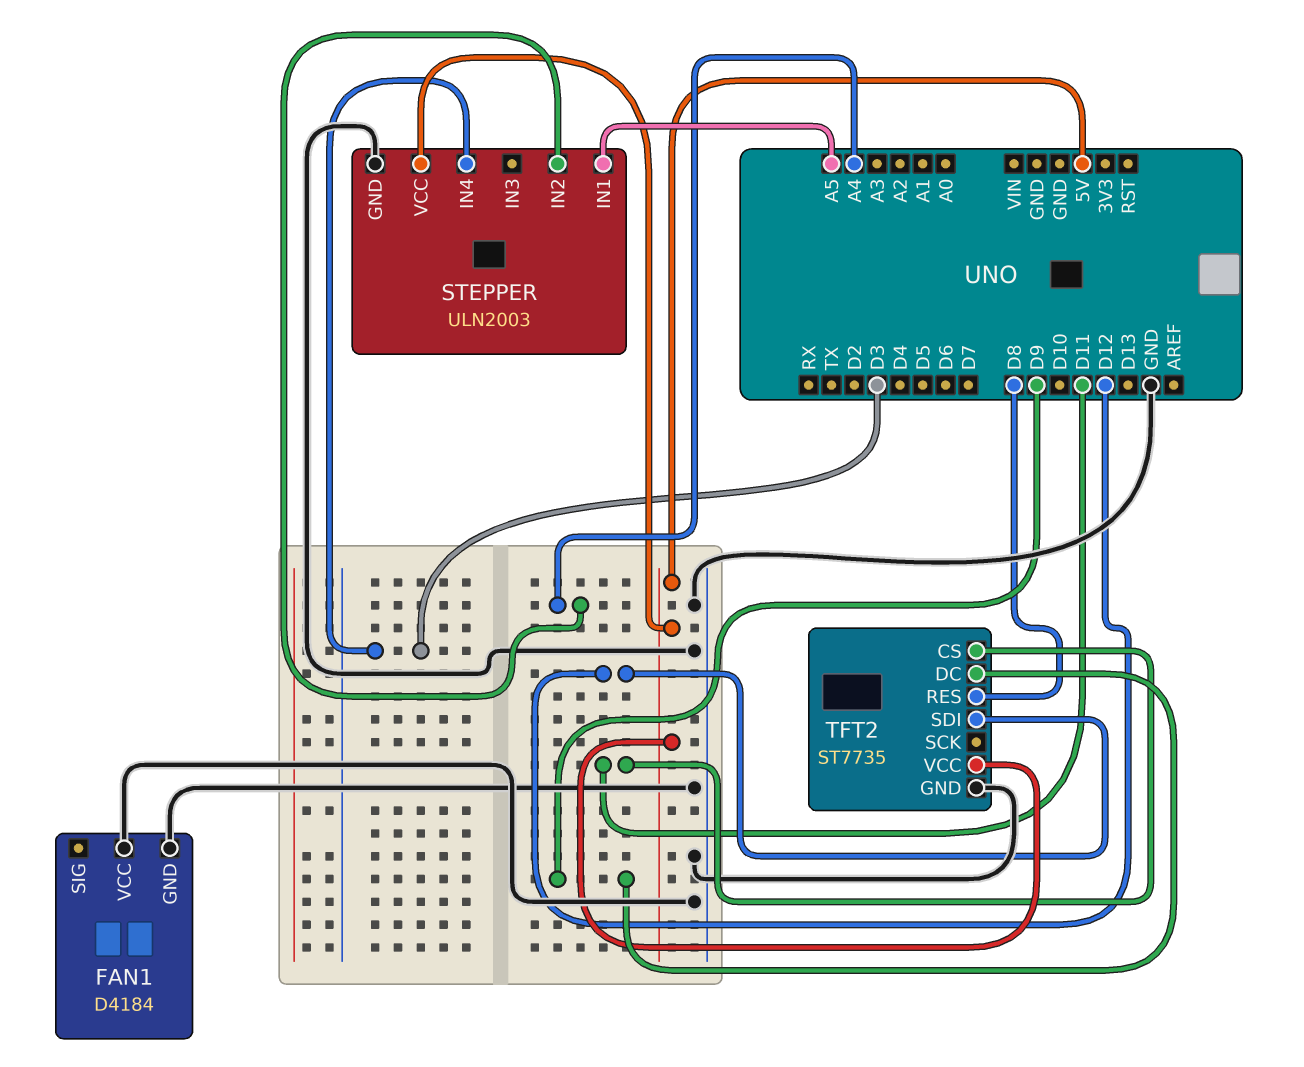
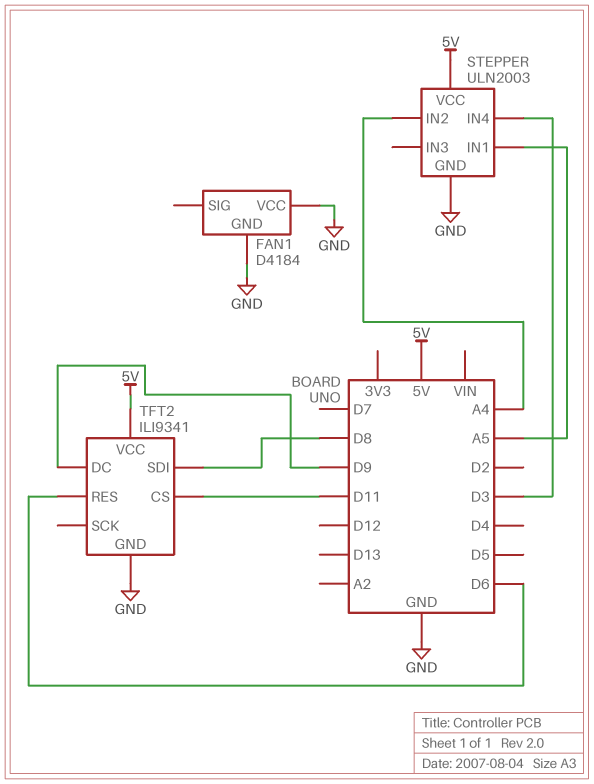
TFT2: ST7735 -> ILI9341
TFT2 pin RES: D8 -> D6
TFT2 pin SDI: D12 -> D8

